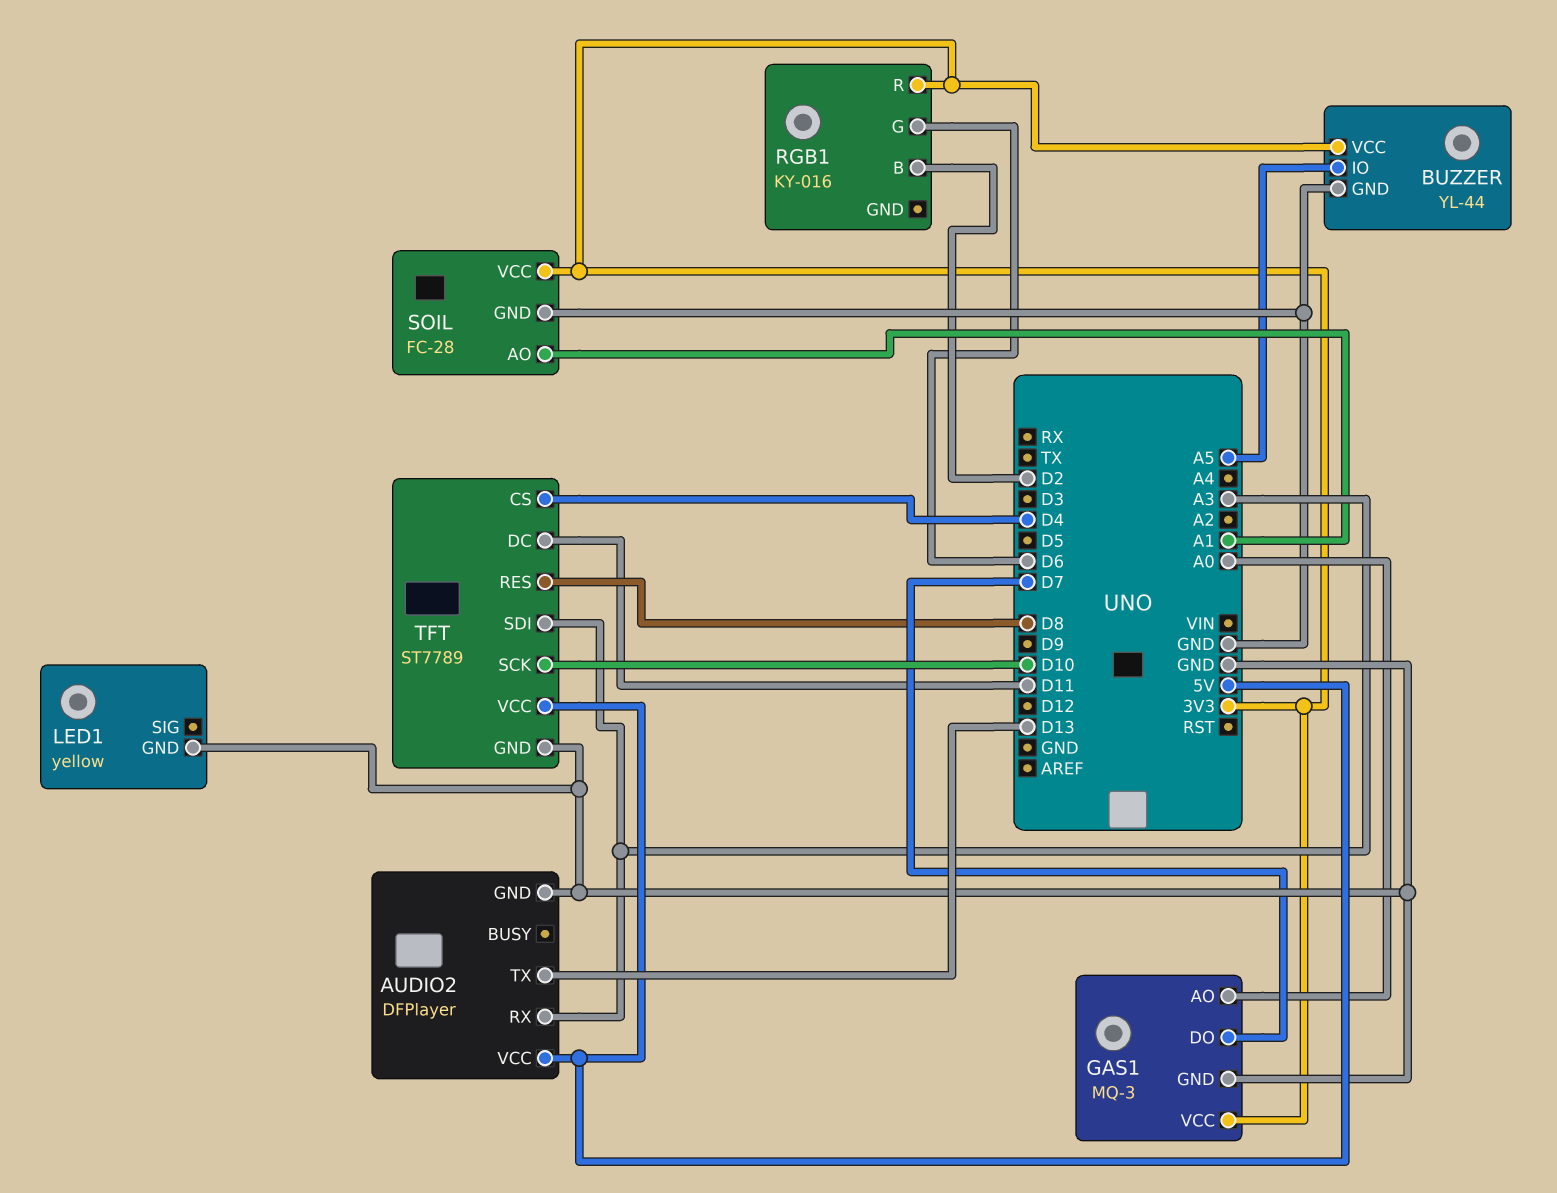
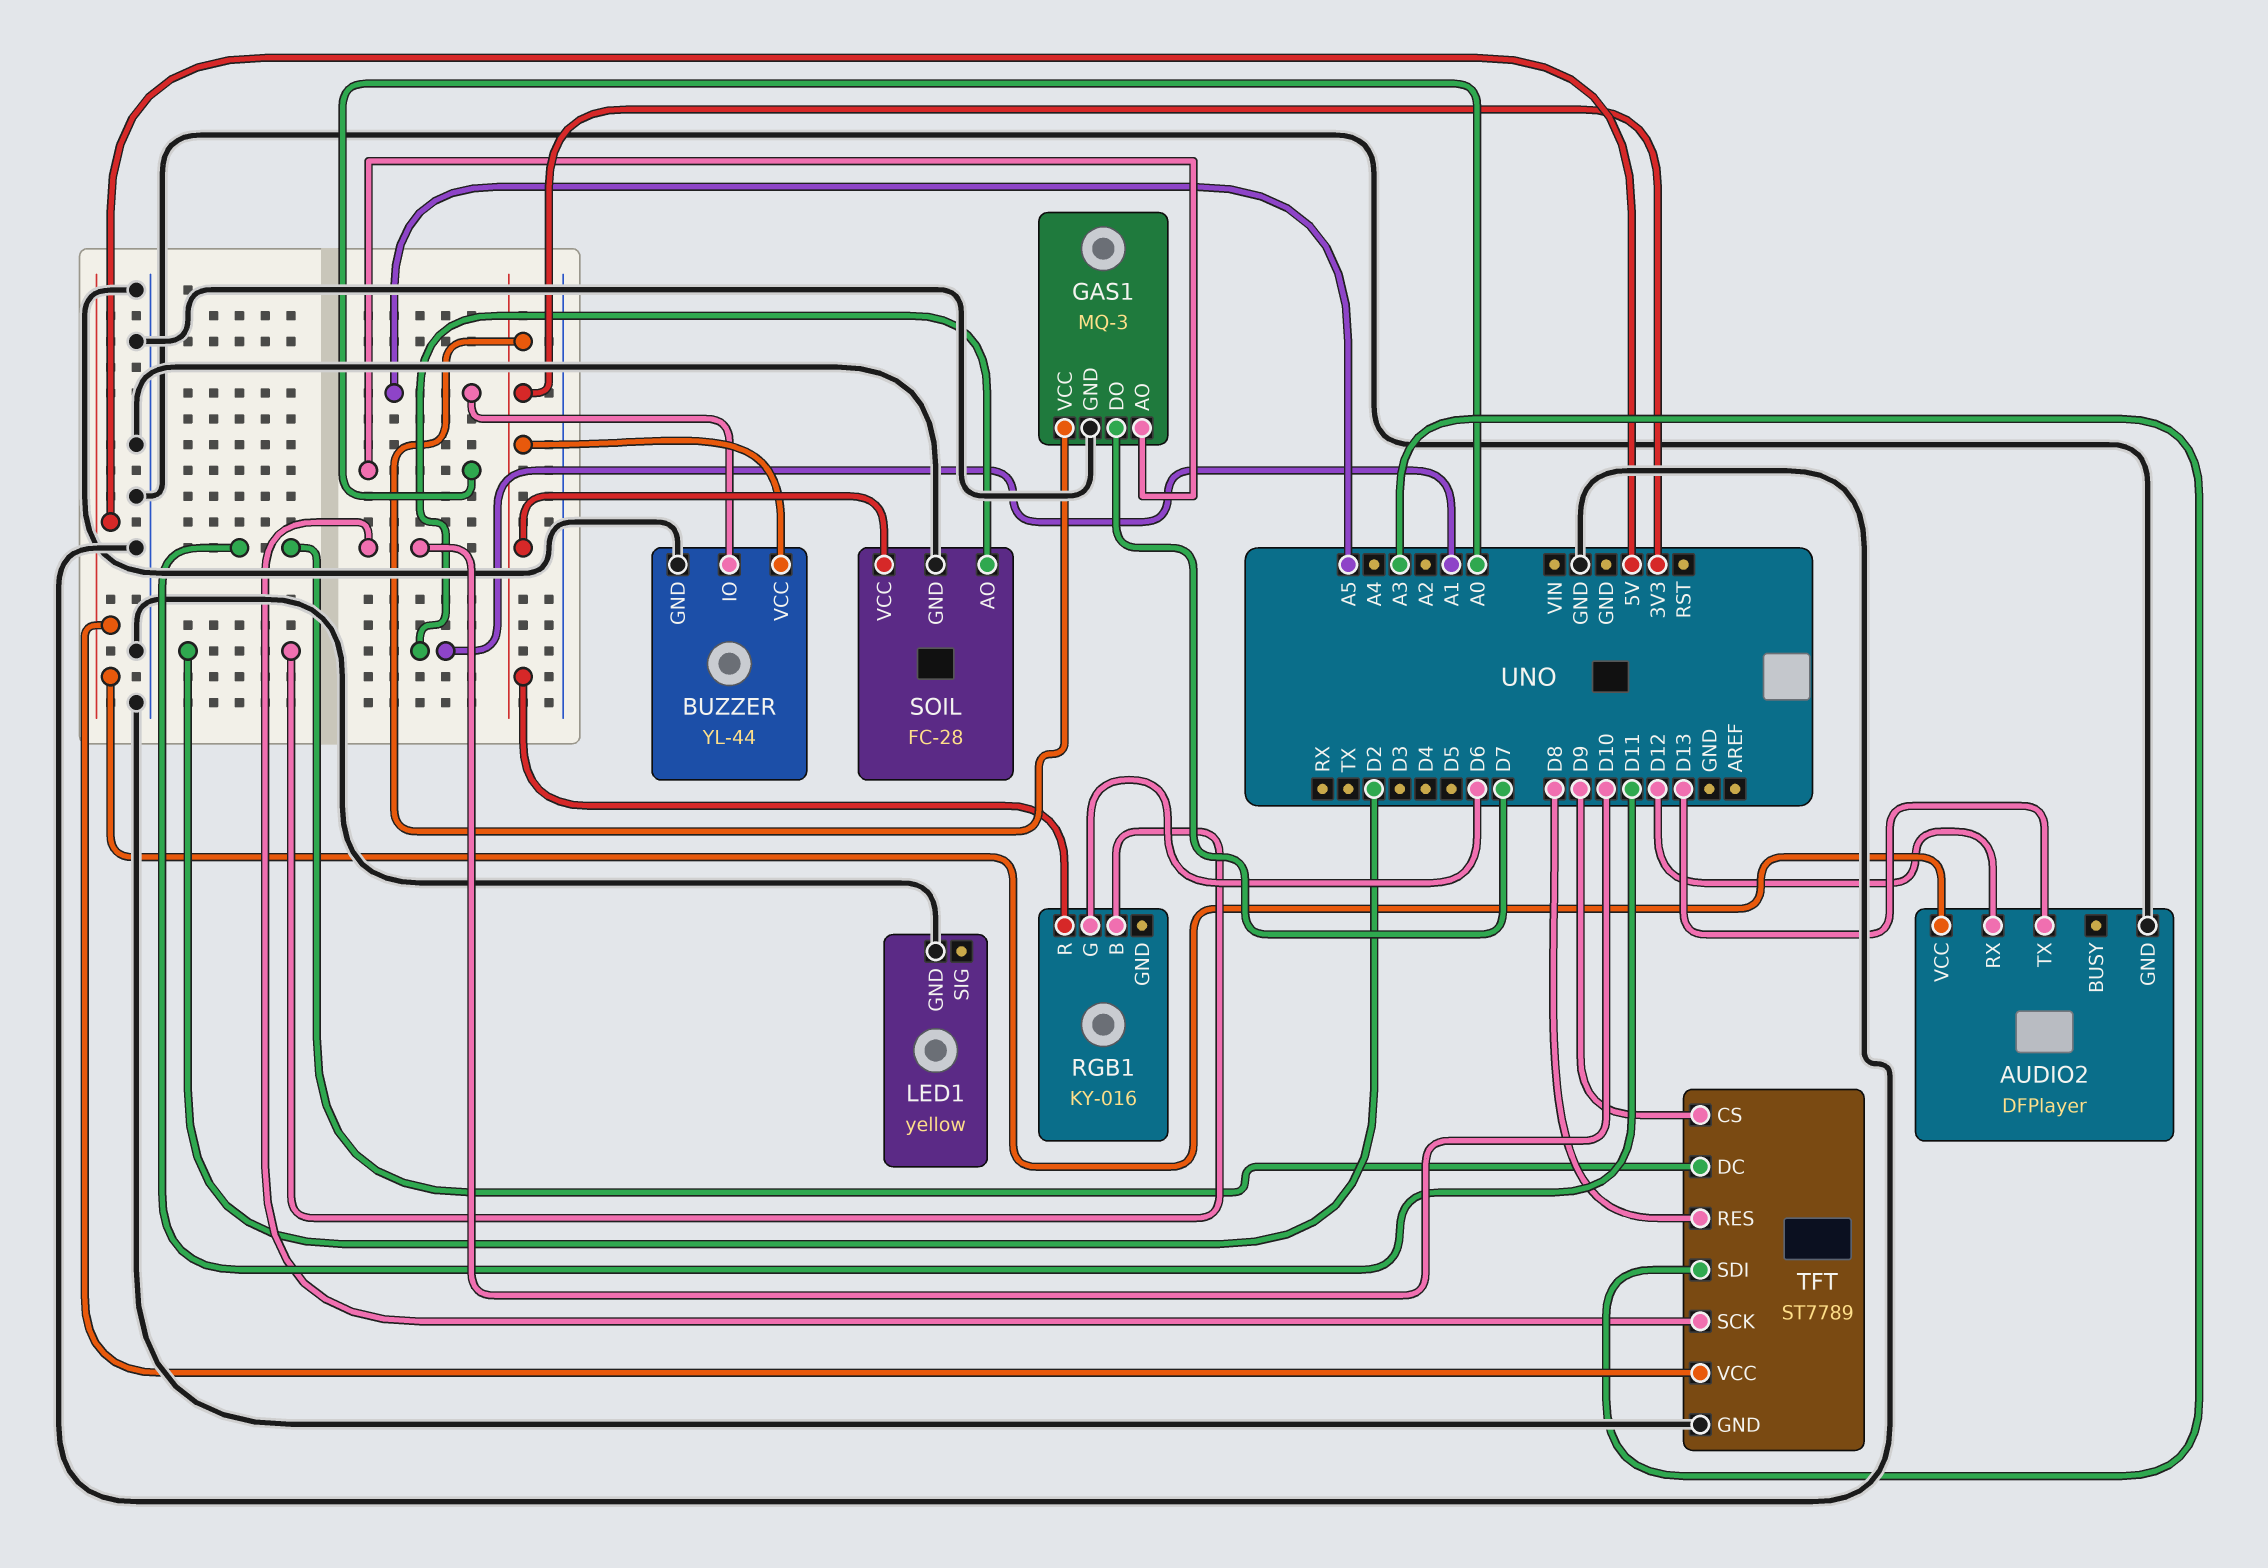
AUDIO2 pin RX: A3 -> D12
TFT pin CS: D4 -> D9

